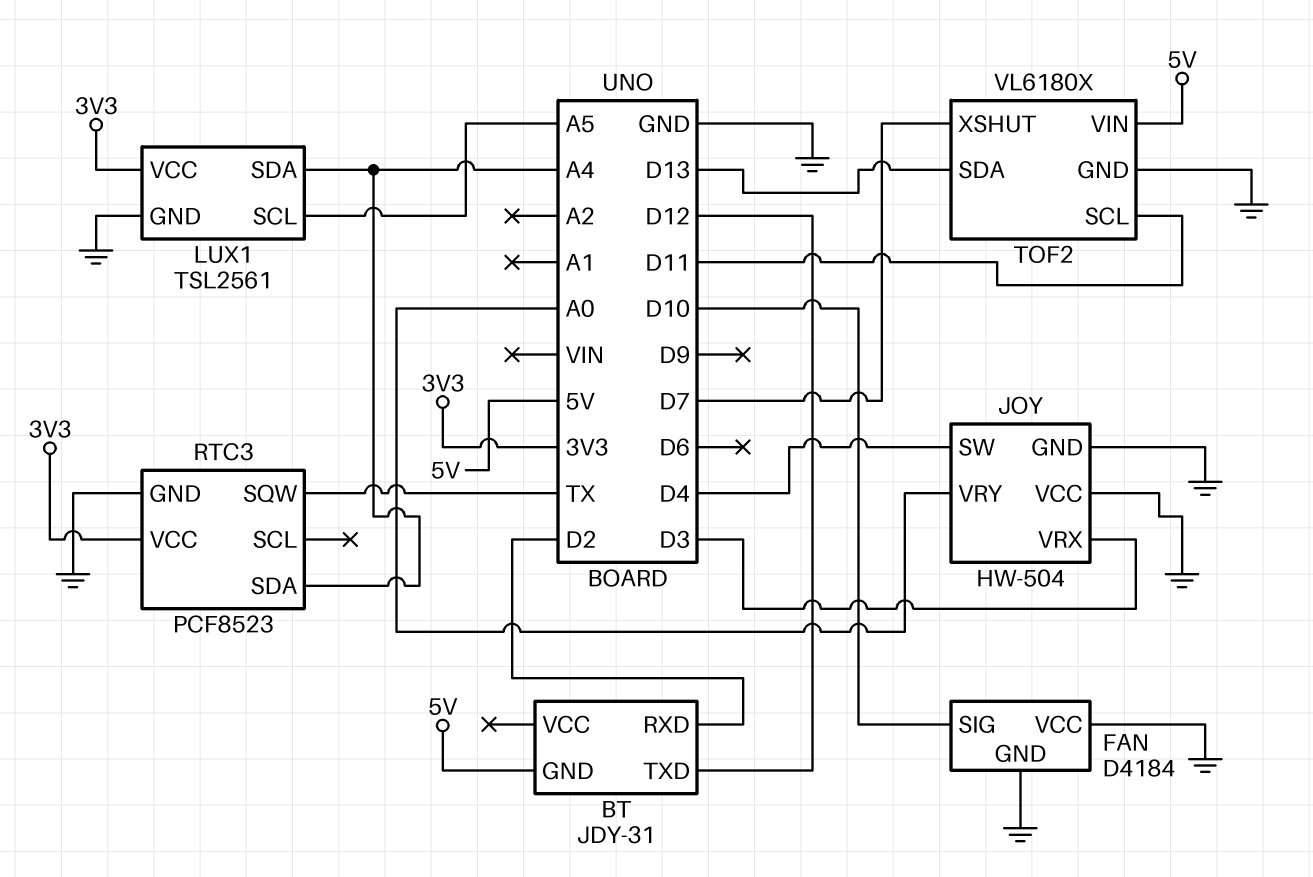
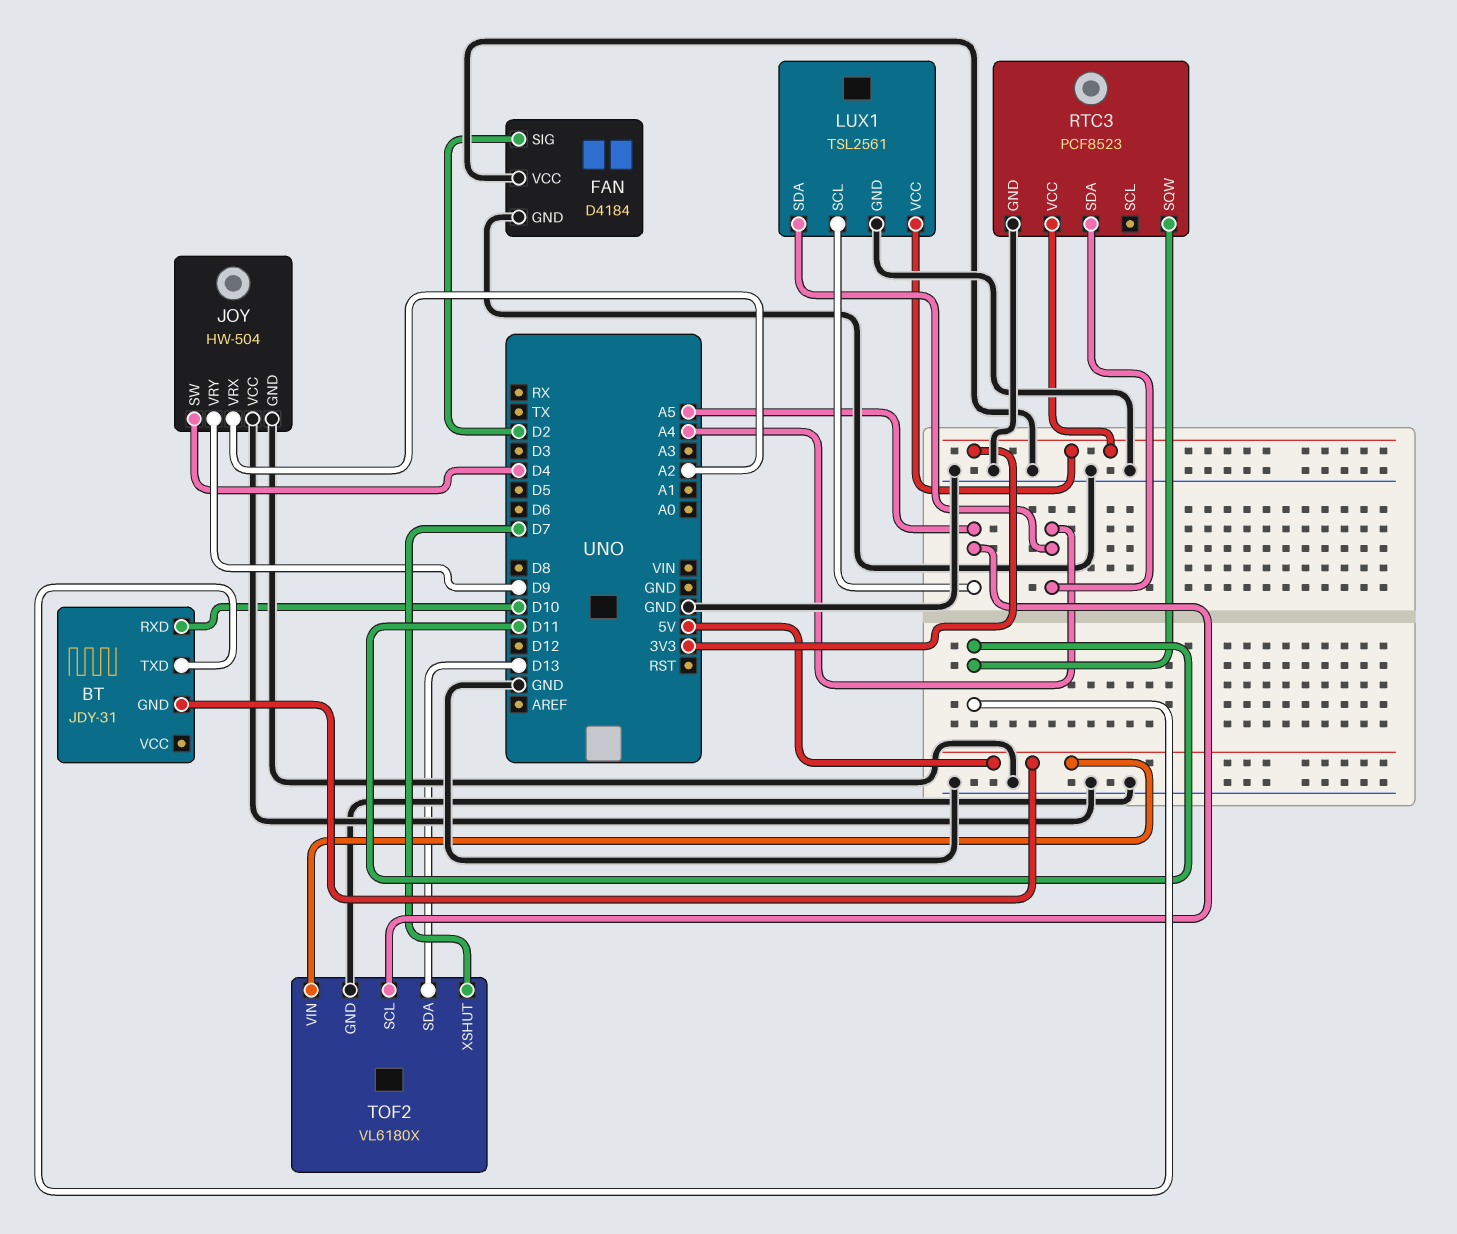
BT pin RXD: D2 -> D10
BT pin TXD: D12 -> D11
FAN pin SIG: D10 -> D2
JOY pin VRX: D3 -> A2
JOY pin VRY: A0 -> D9
RTC3 pin SQW: TX -> D11
TOF2 pin SCL: D11 -> A5

